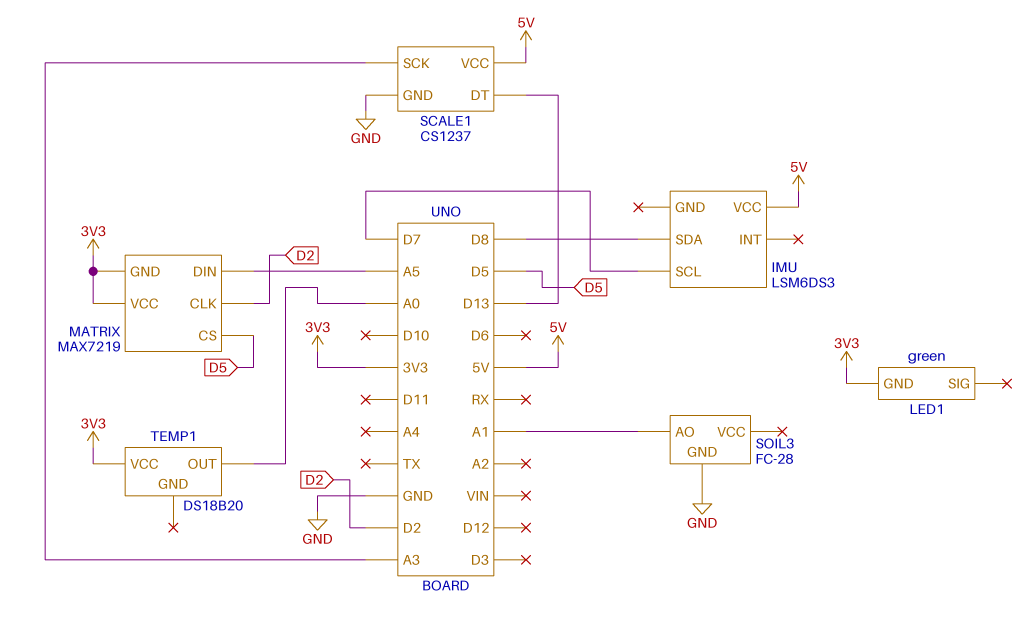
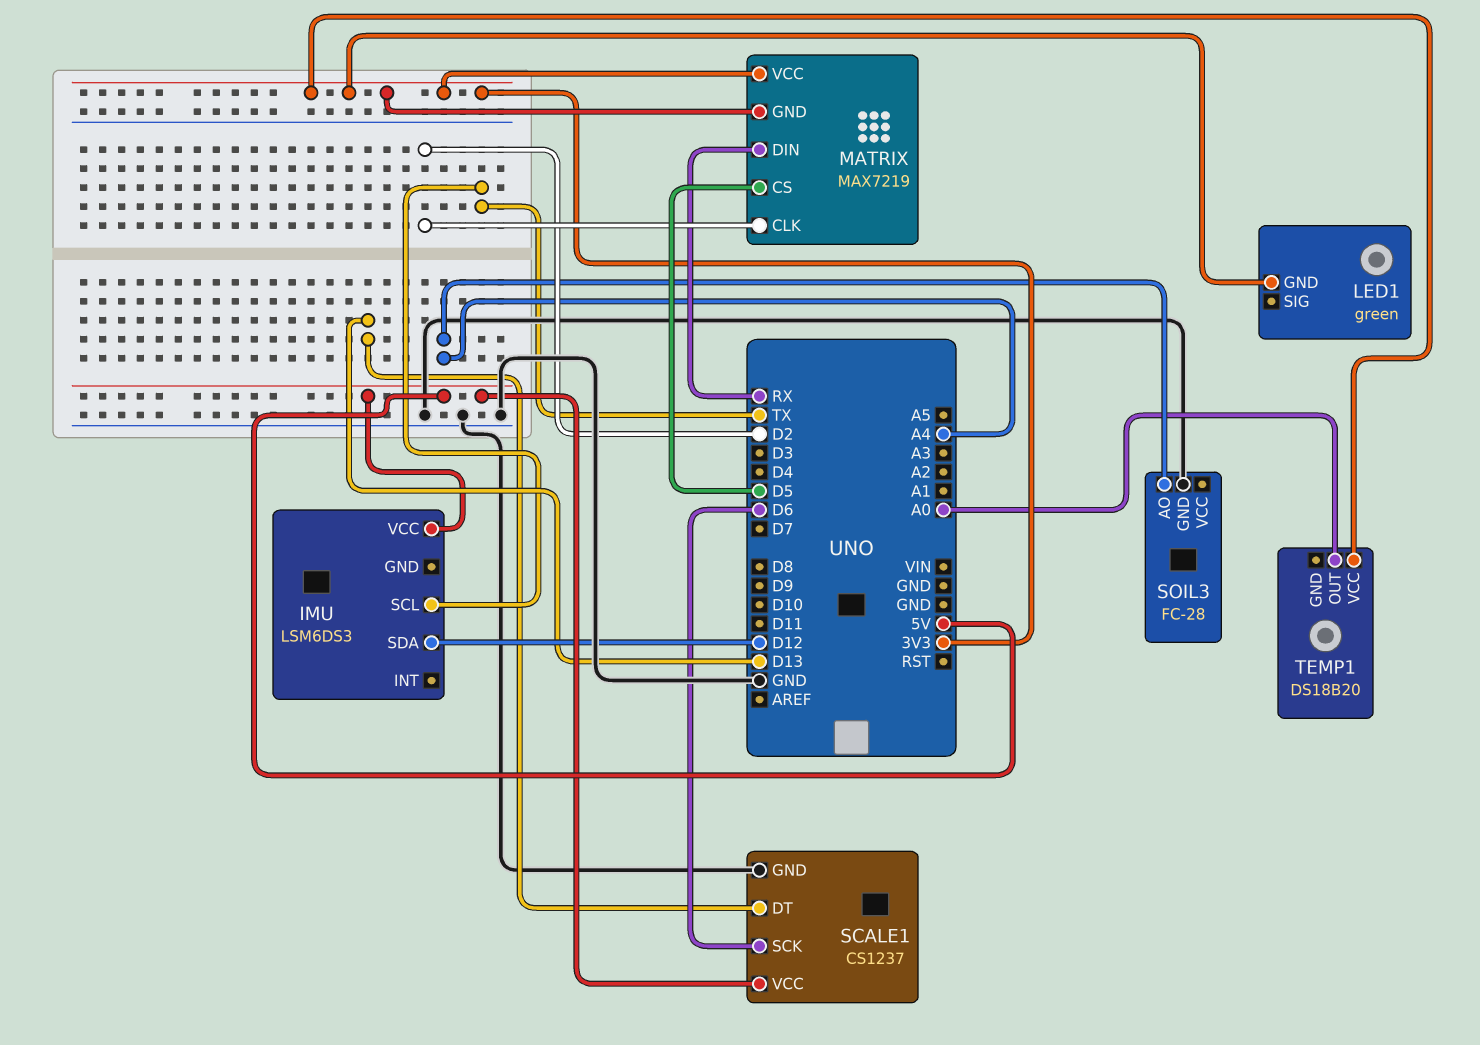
IMU pin SCL: D7 -> TX
IMU pin SDA: D8 -> D12
MATRIX pin DIN: A5 -> RX
SCALE1 pin SCK: A3 -> D6
SOIL3 pin AO: A1 -> A4

